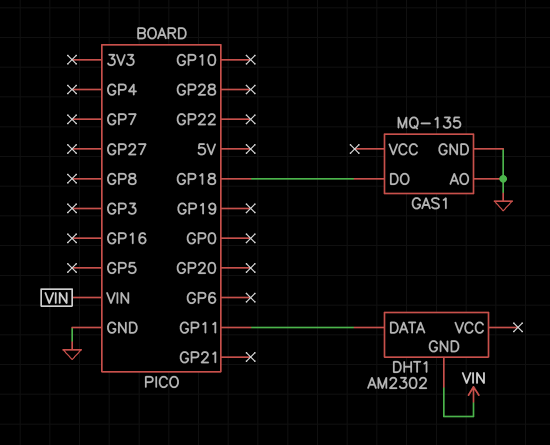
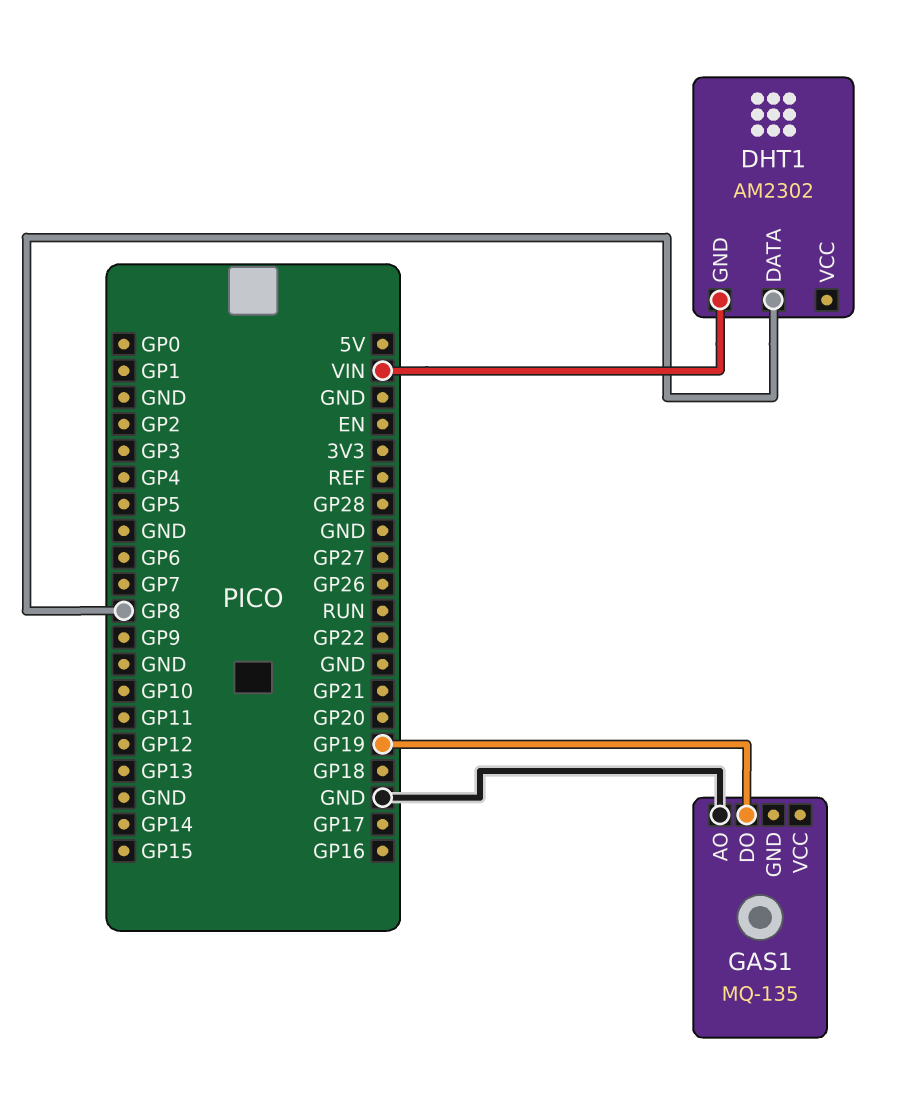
DHT1 pin DATA: GP11 -> GP8
GAS1 pin DO: GP18 -> GP19
GAS1 pin GND: GND -> none

